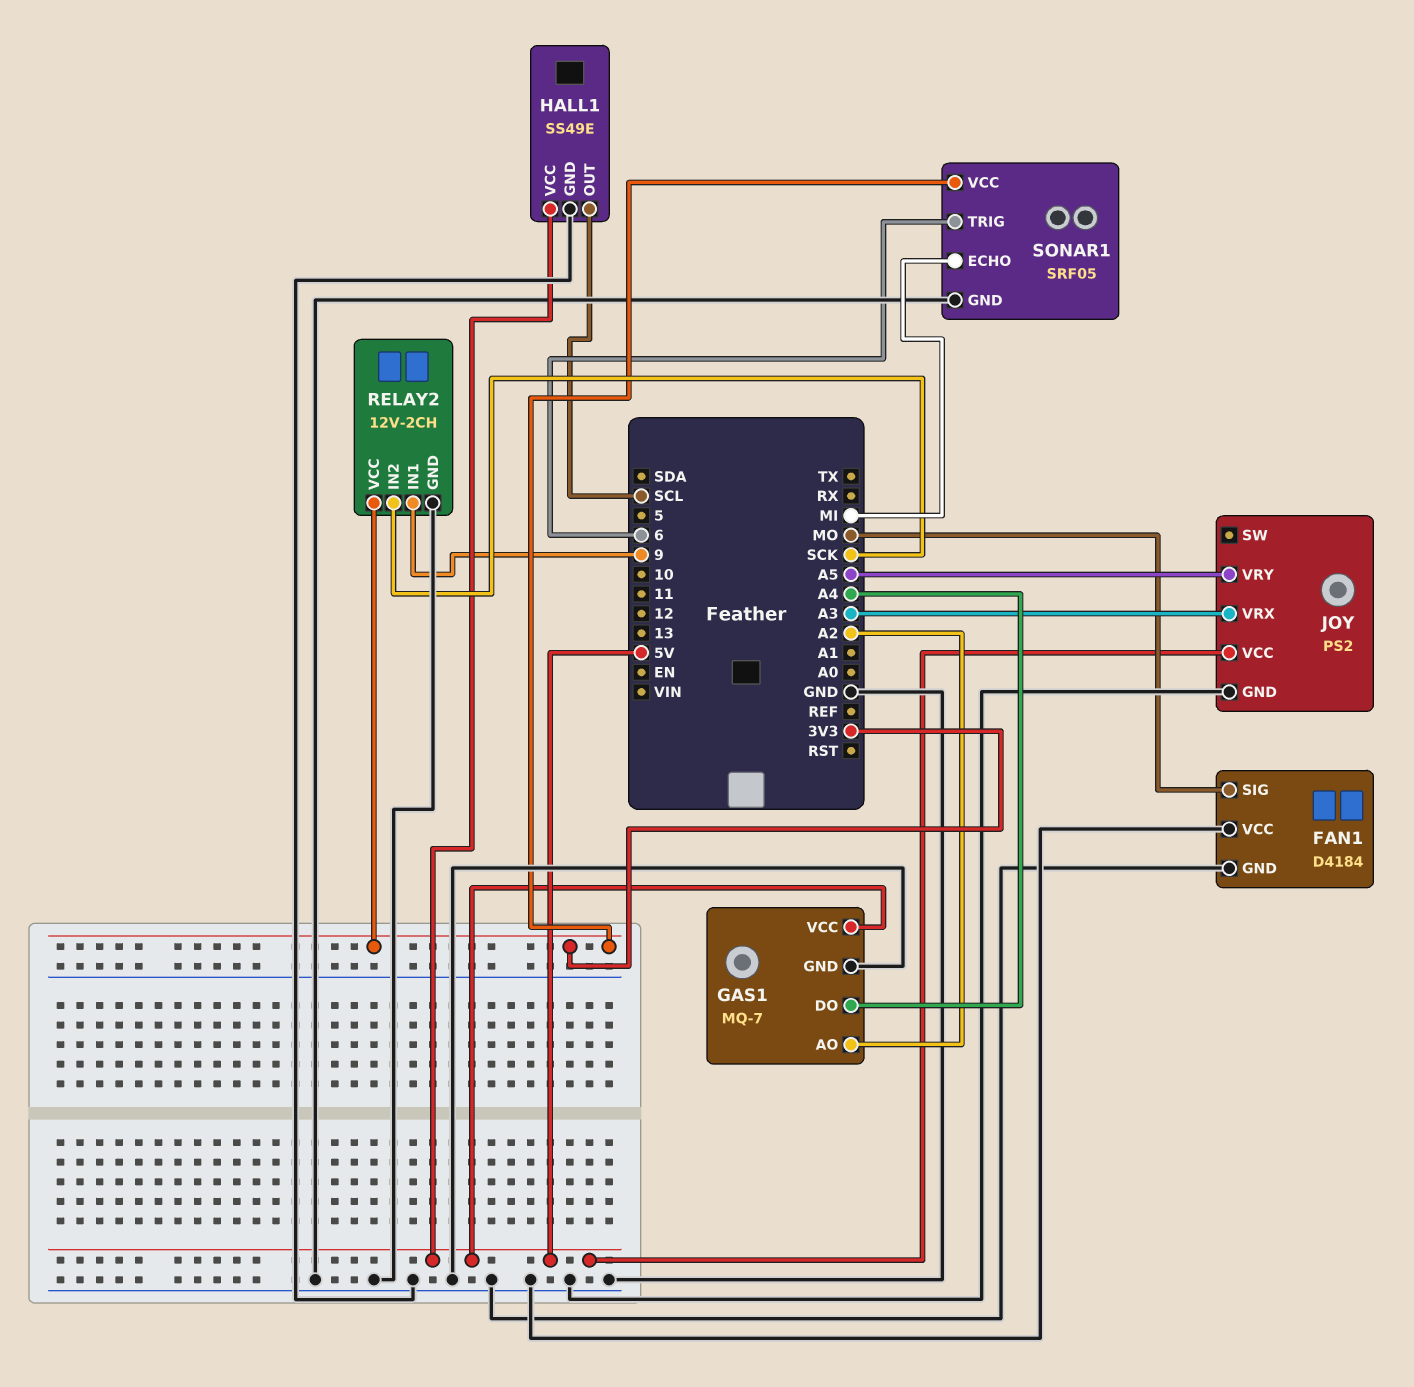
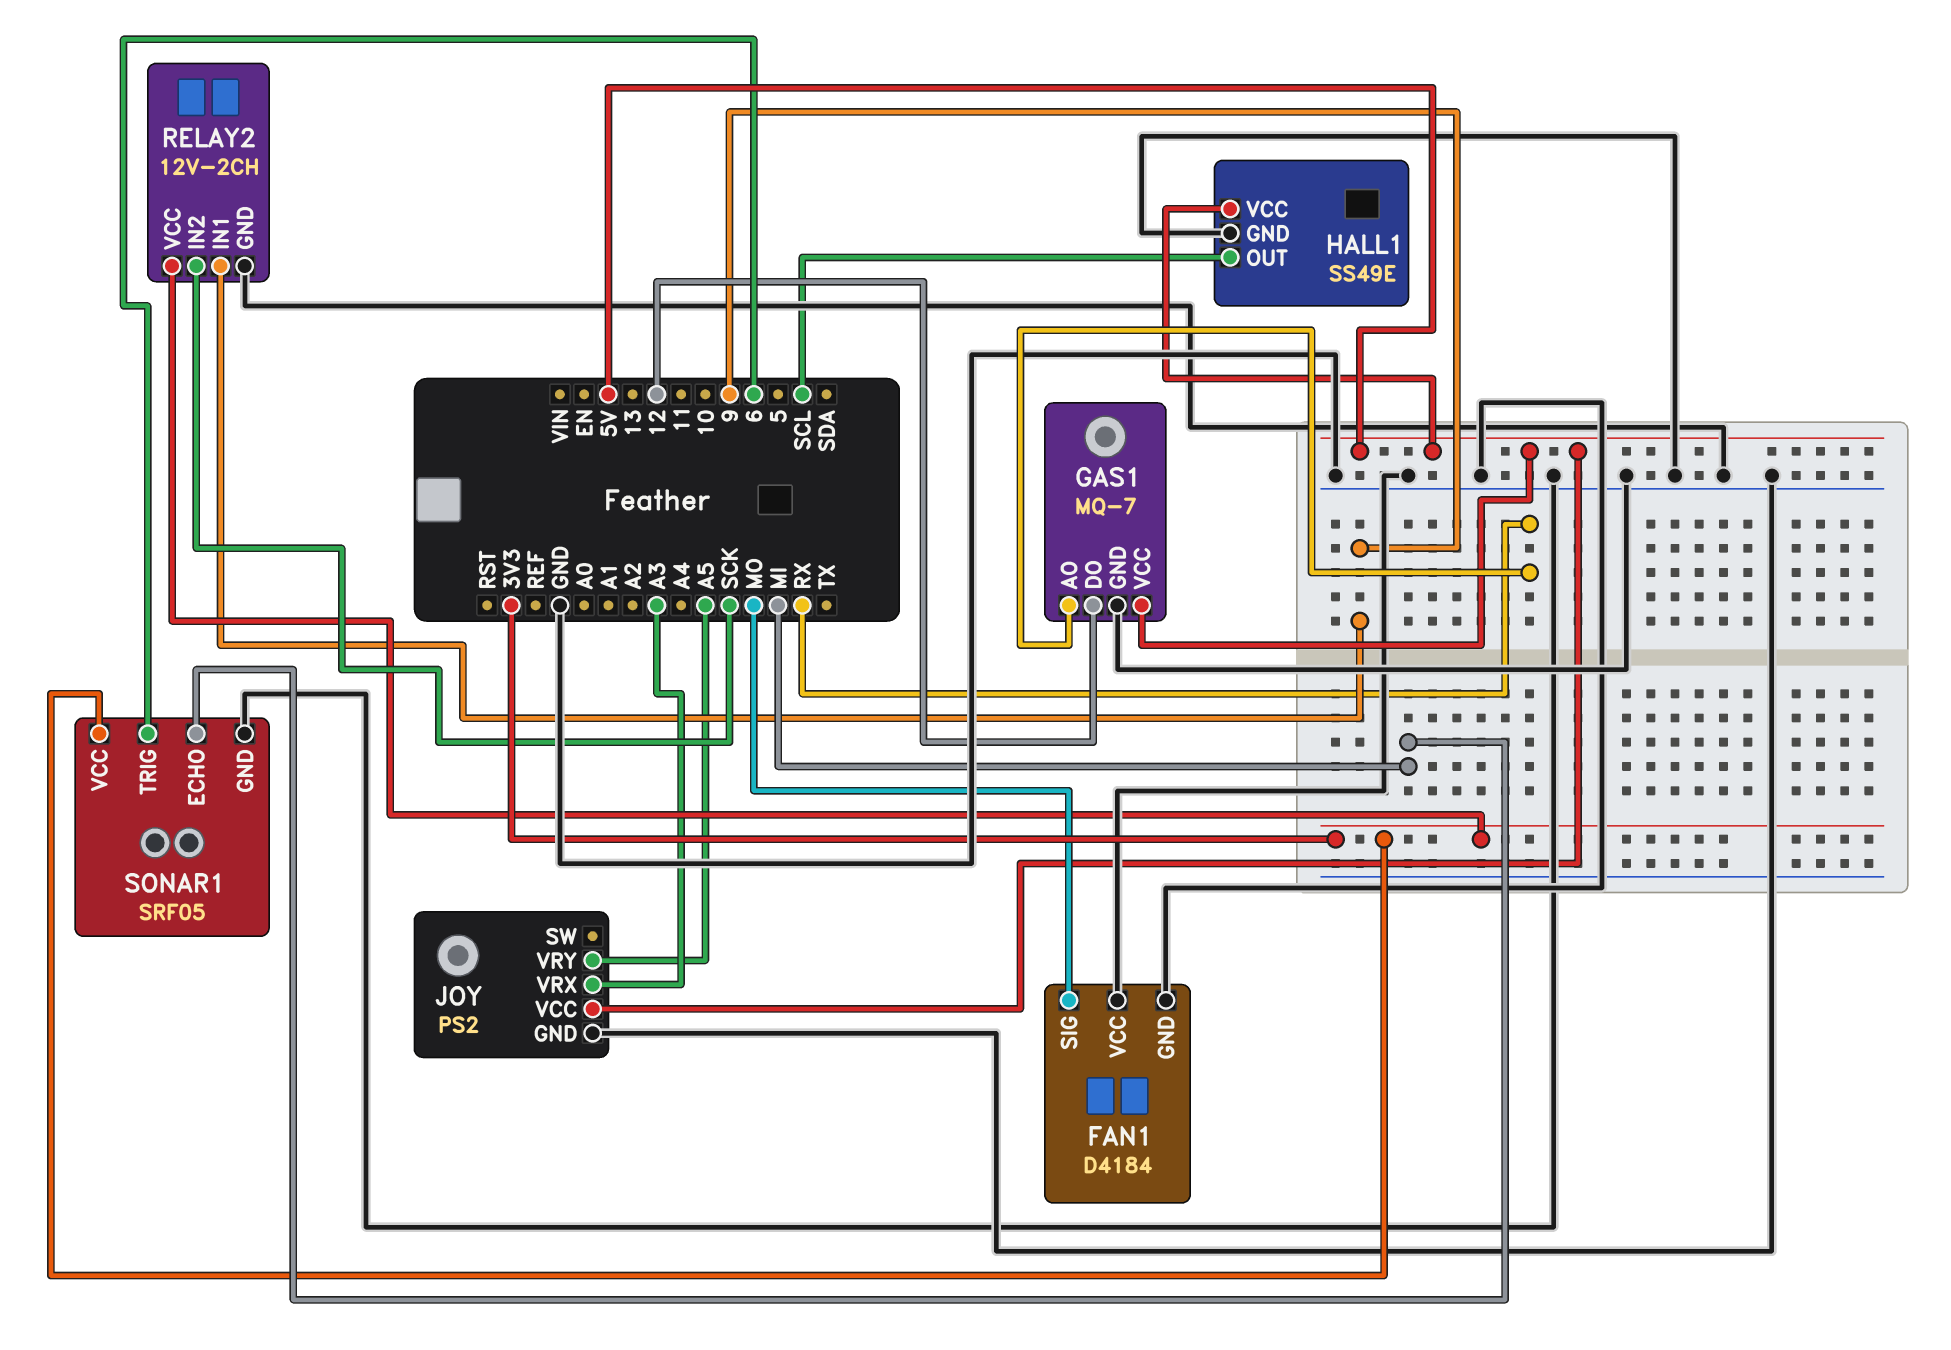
GAS1 pin AO: A2 -> RX
GAS1 pin DO: A4 -> 12

